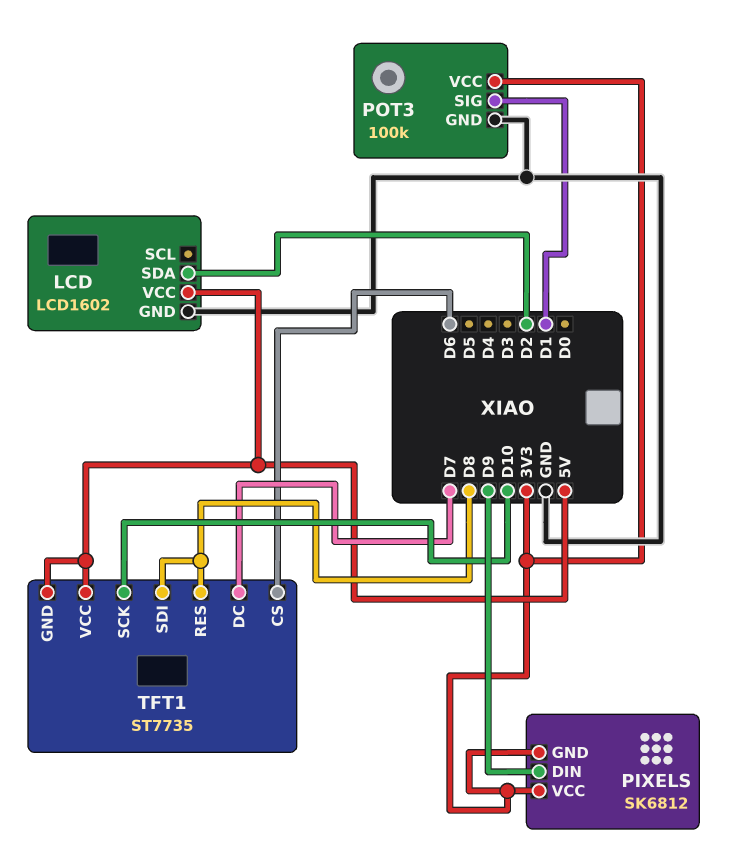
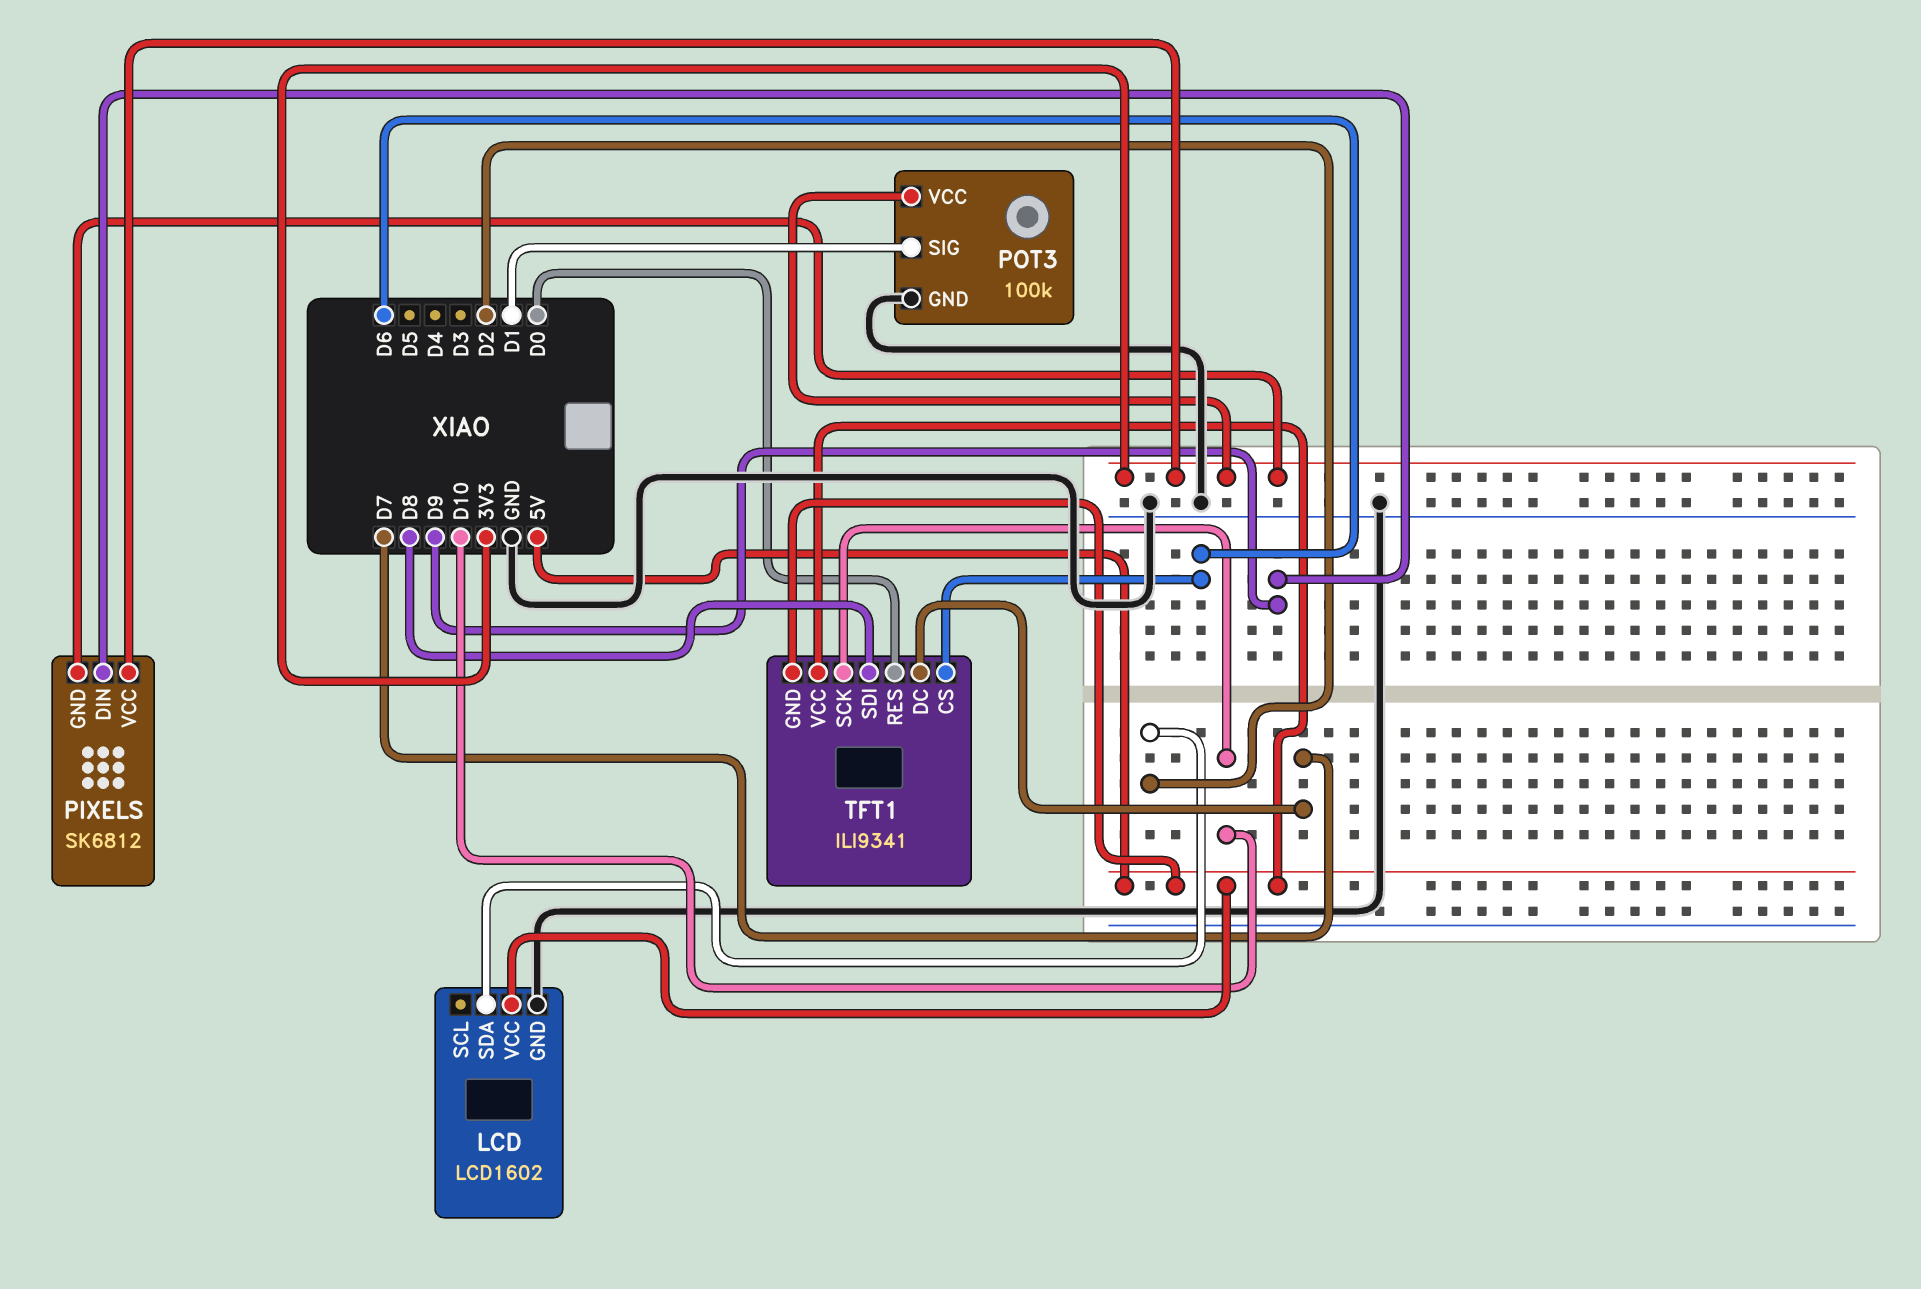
TFT1: ST7735 -> ILI9341
TFT1 pin RES: D8 -> D0

